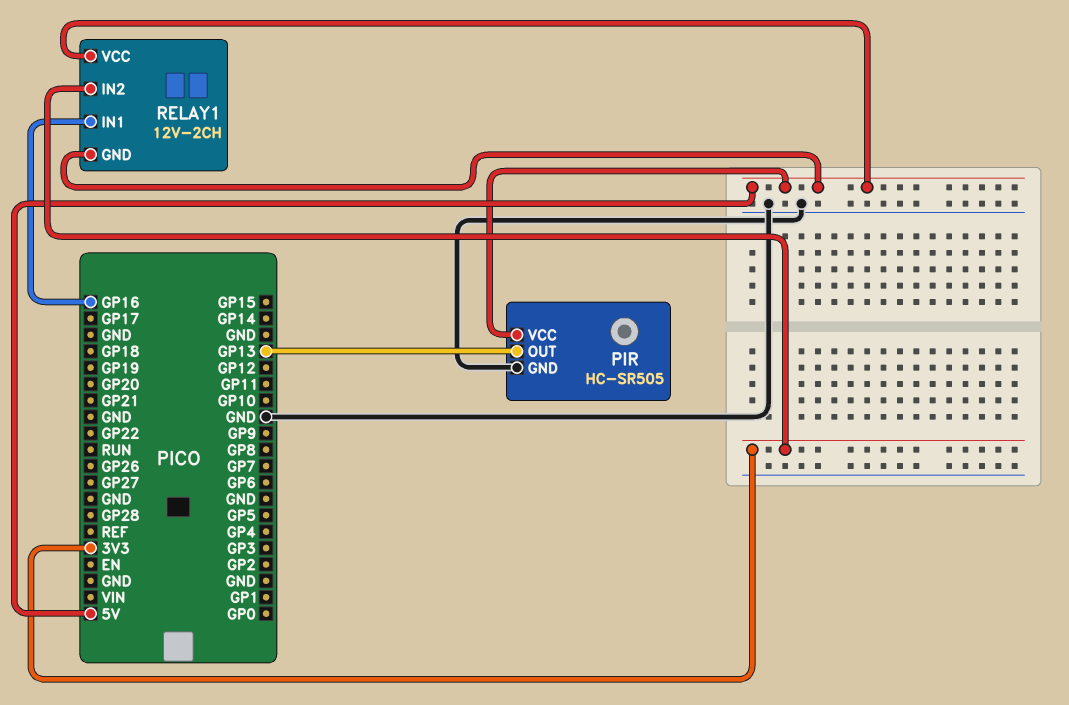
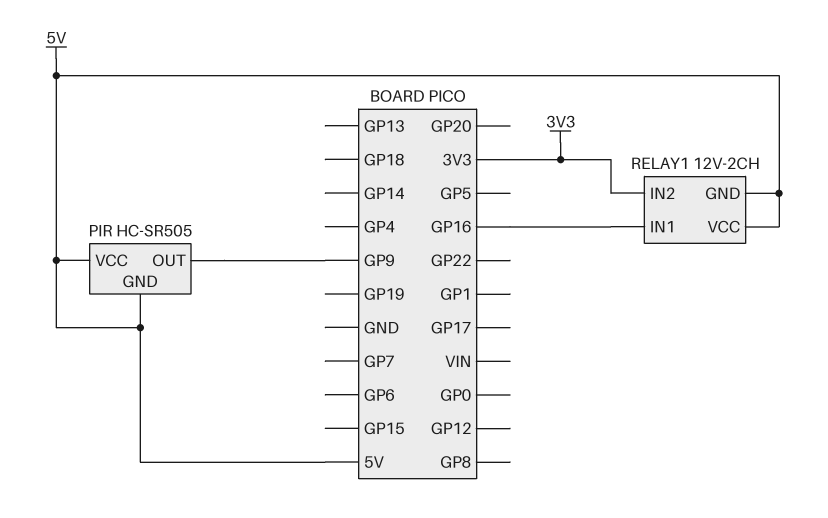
PIR pin GND: GND -> 5V
PIR pin OUT: GP13 -> GP9

